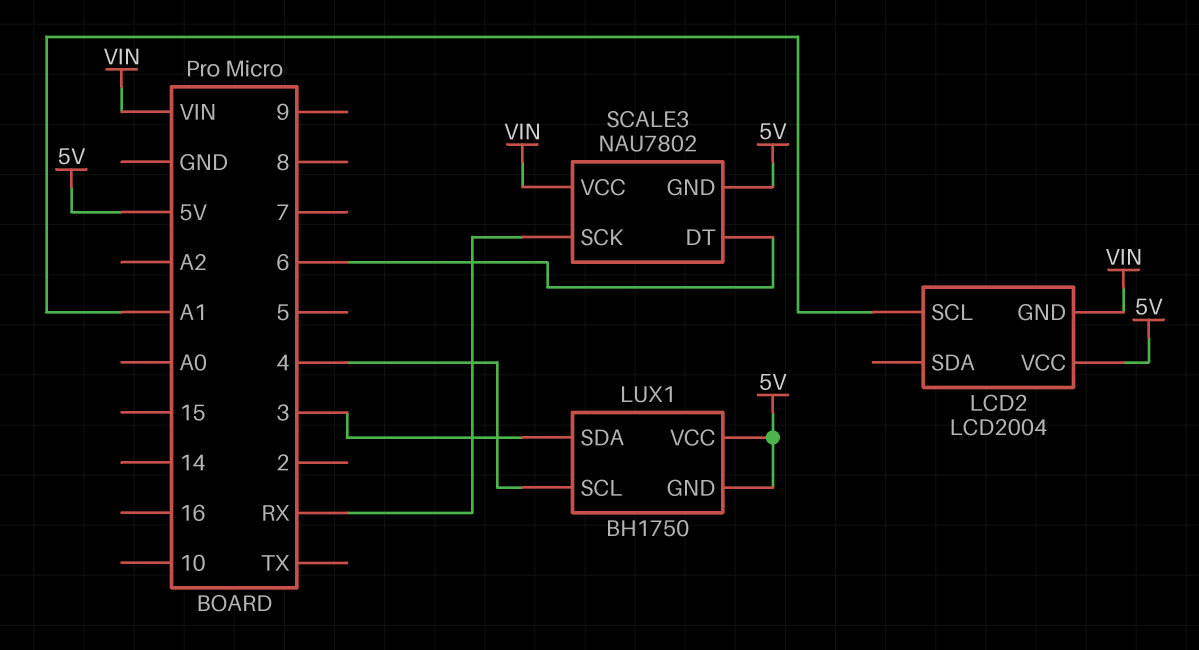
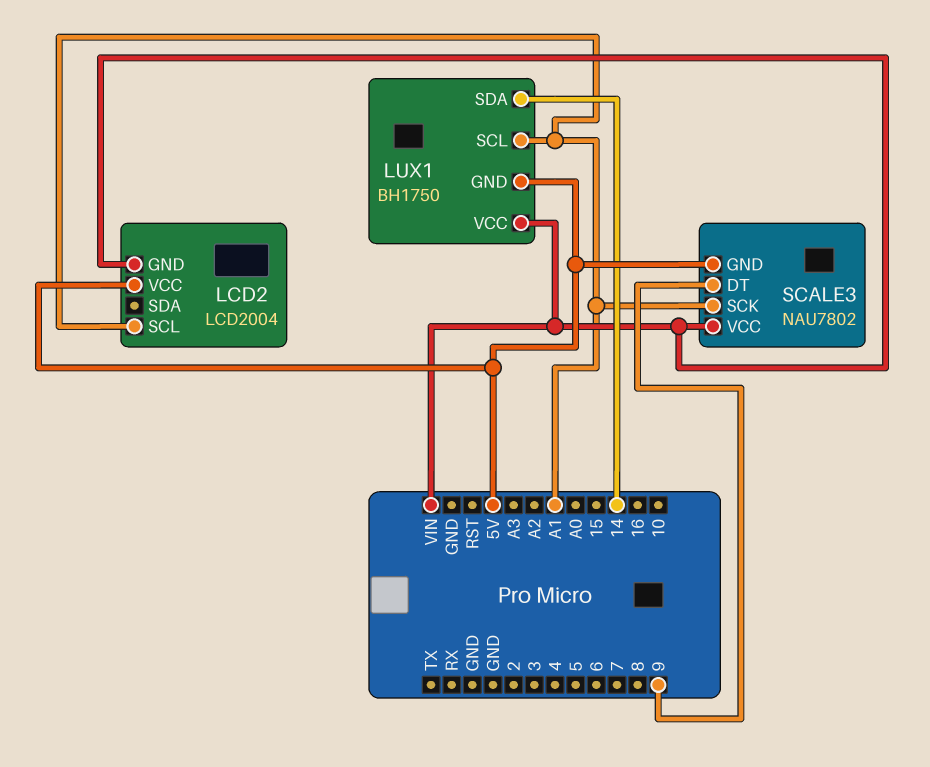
LUX1 pin SCL: 4 -> A1
LUX1 pin SDA: 3 -> 14
LUX1 pin VCC: 5V -> VIN
SCALE3 pin DT: 6 -> 9
SCALE3 pin SCK: RX -> A1

